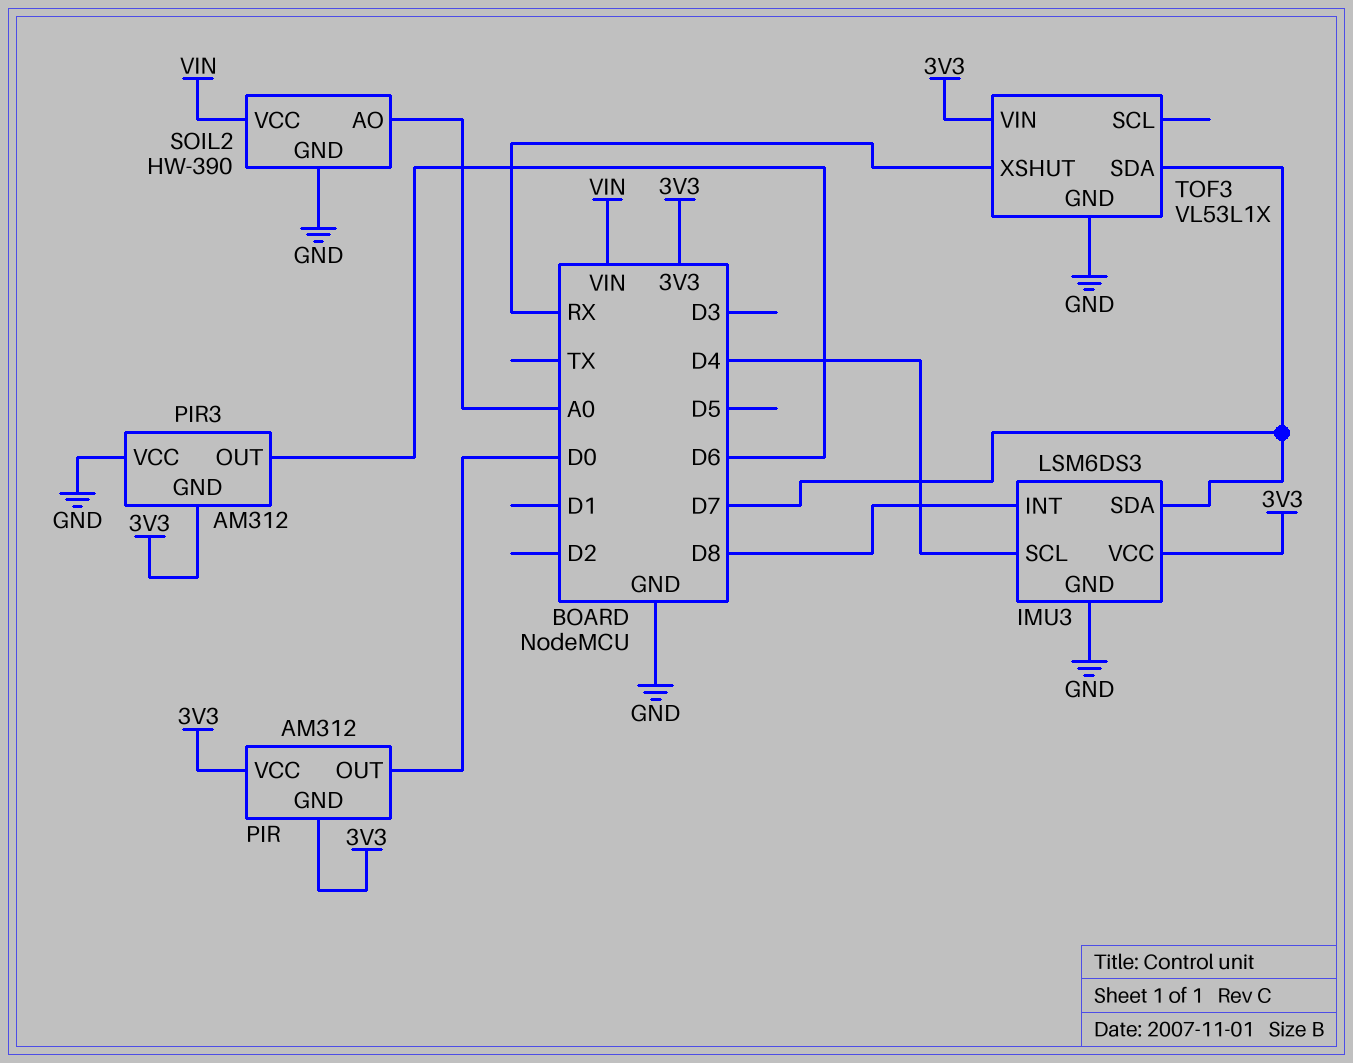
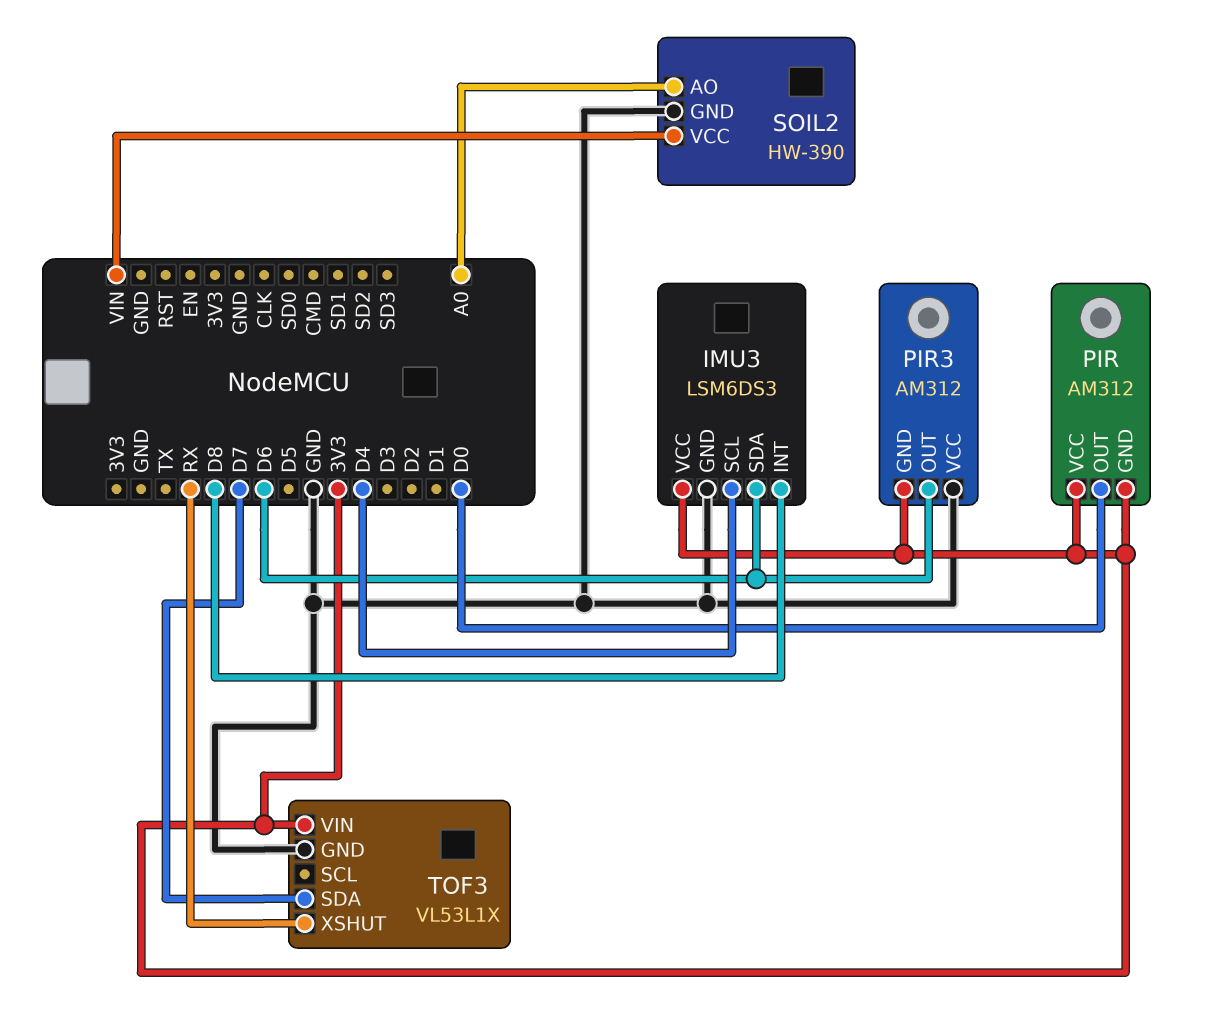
IMU3 pin SDA: D7 -> D6

